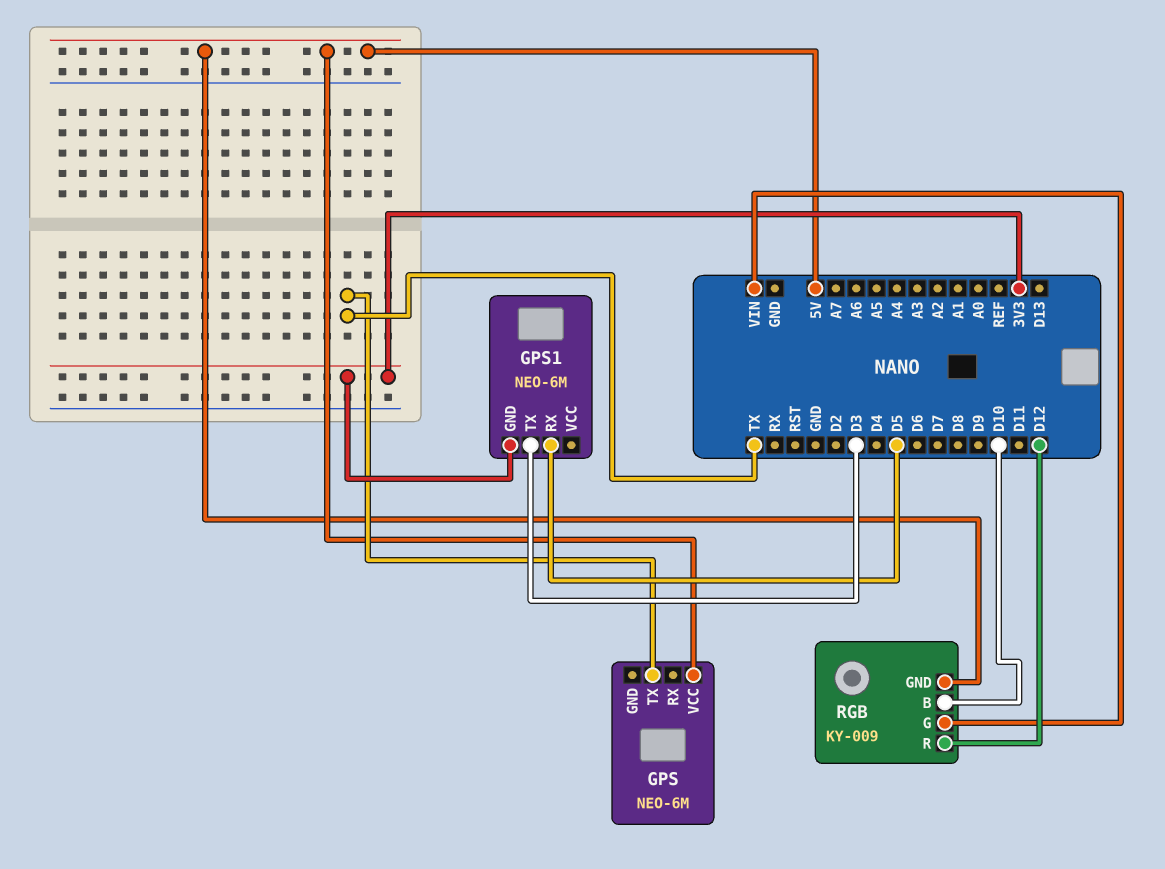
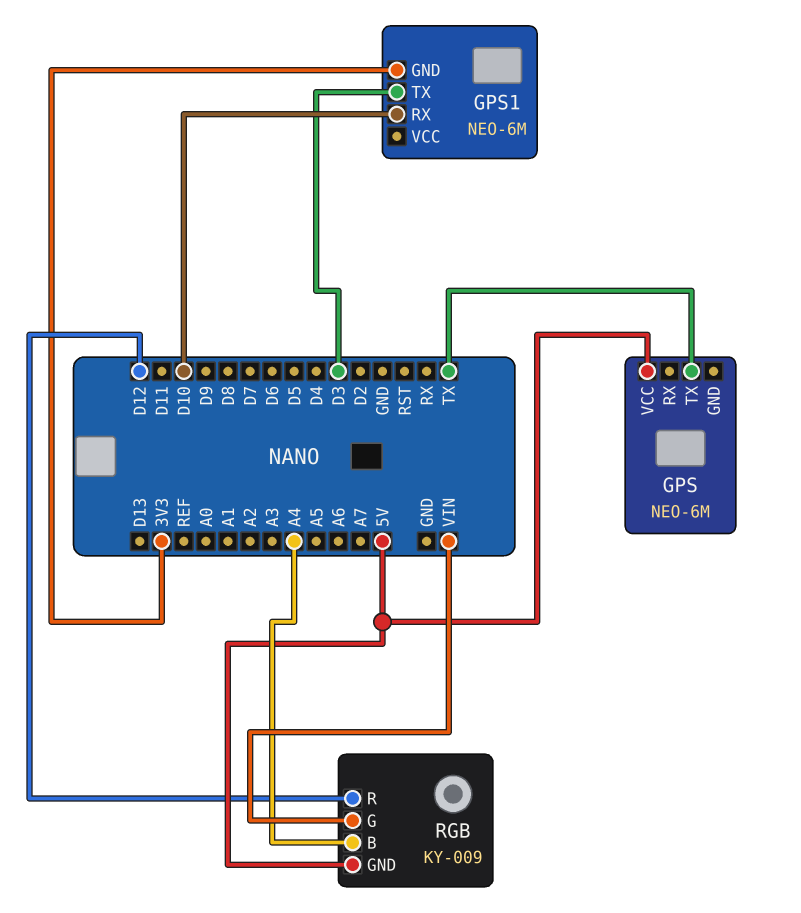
GPS1 pin RX: D5 -> D10
RGB pin B: D10 -> A4

